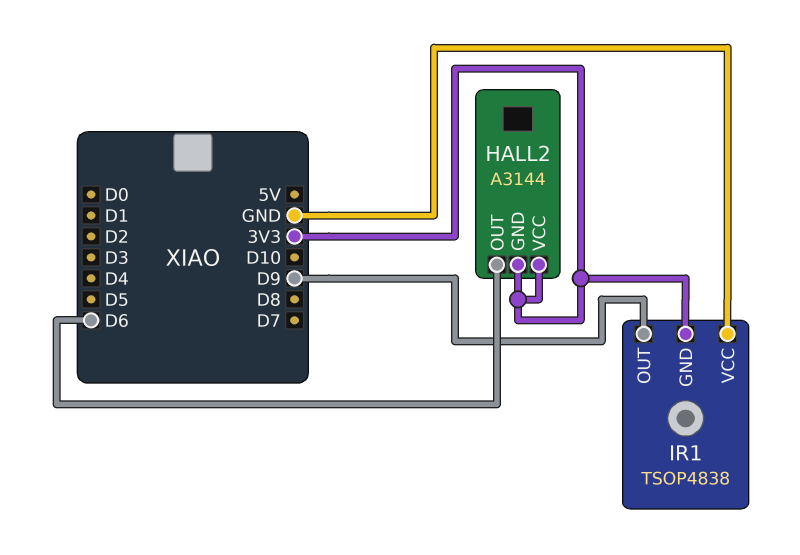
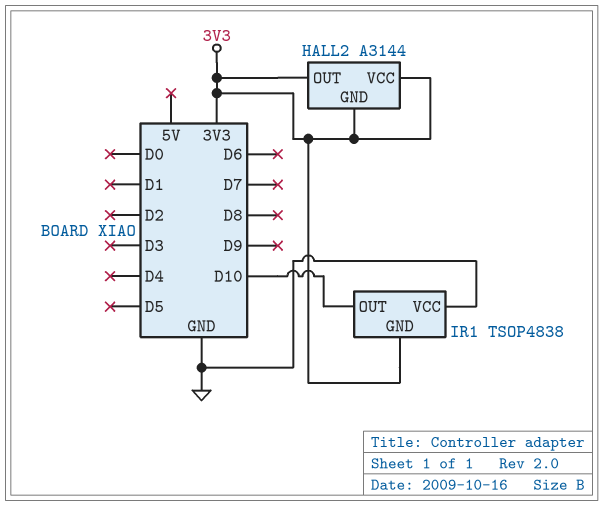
HALL2 pin OUT: D6 -> 3V3
IR1 pin OUT: D9 -> D10

